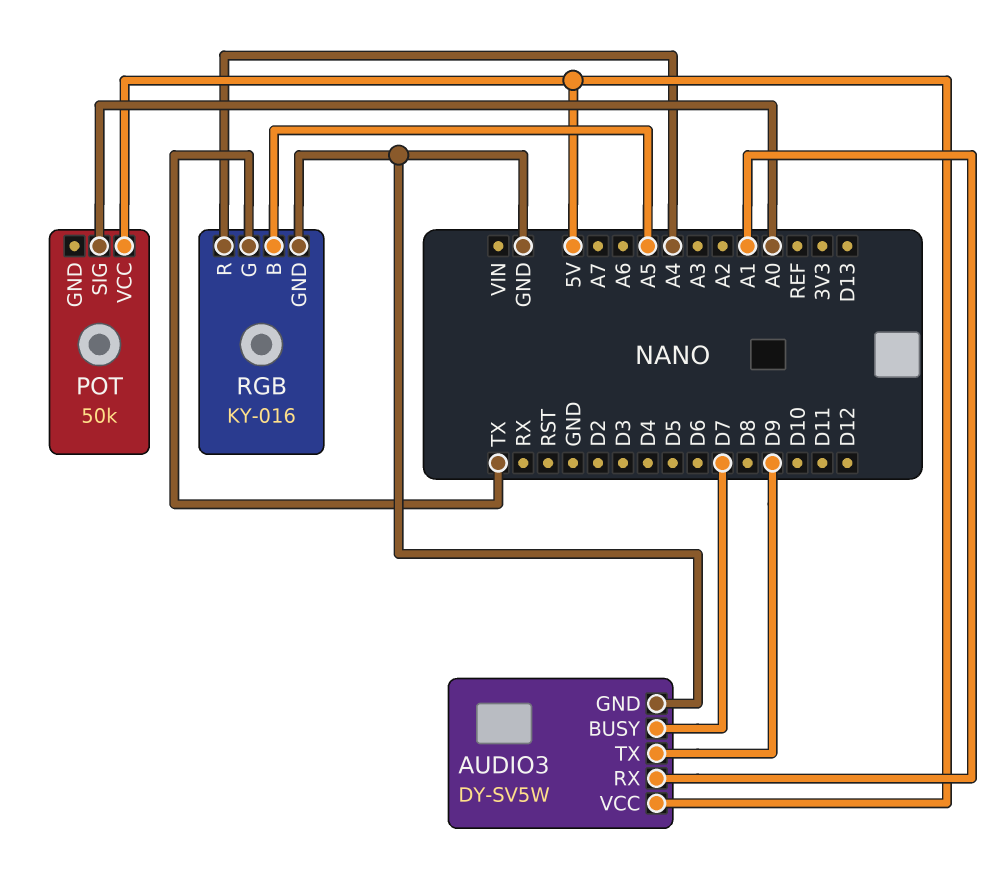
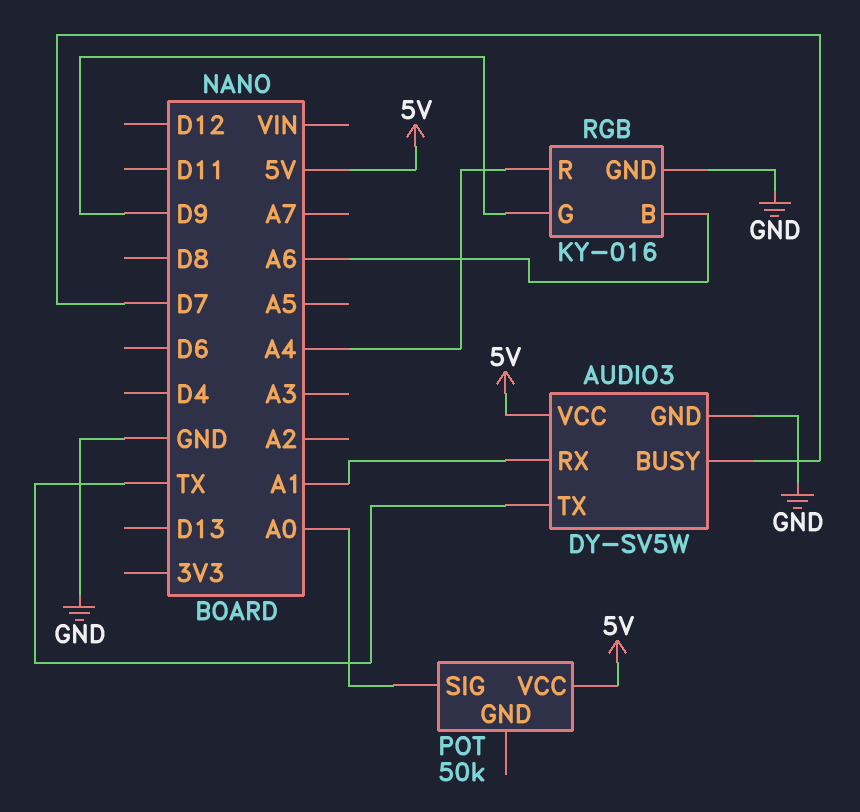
AUDIO3 pin TX: D9 -> TX
RGB pin B: A5 -> A6
RGB pin G: TX -> D9

